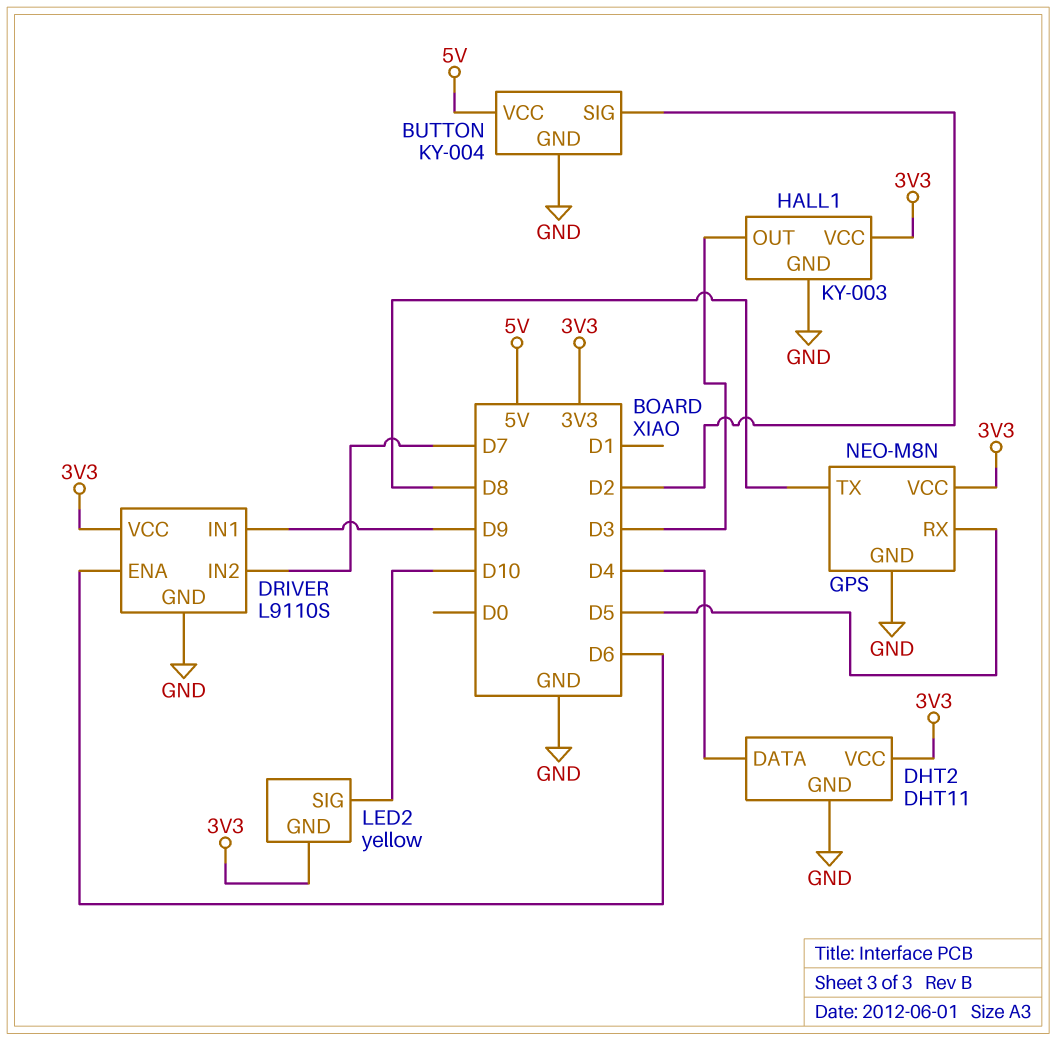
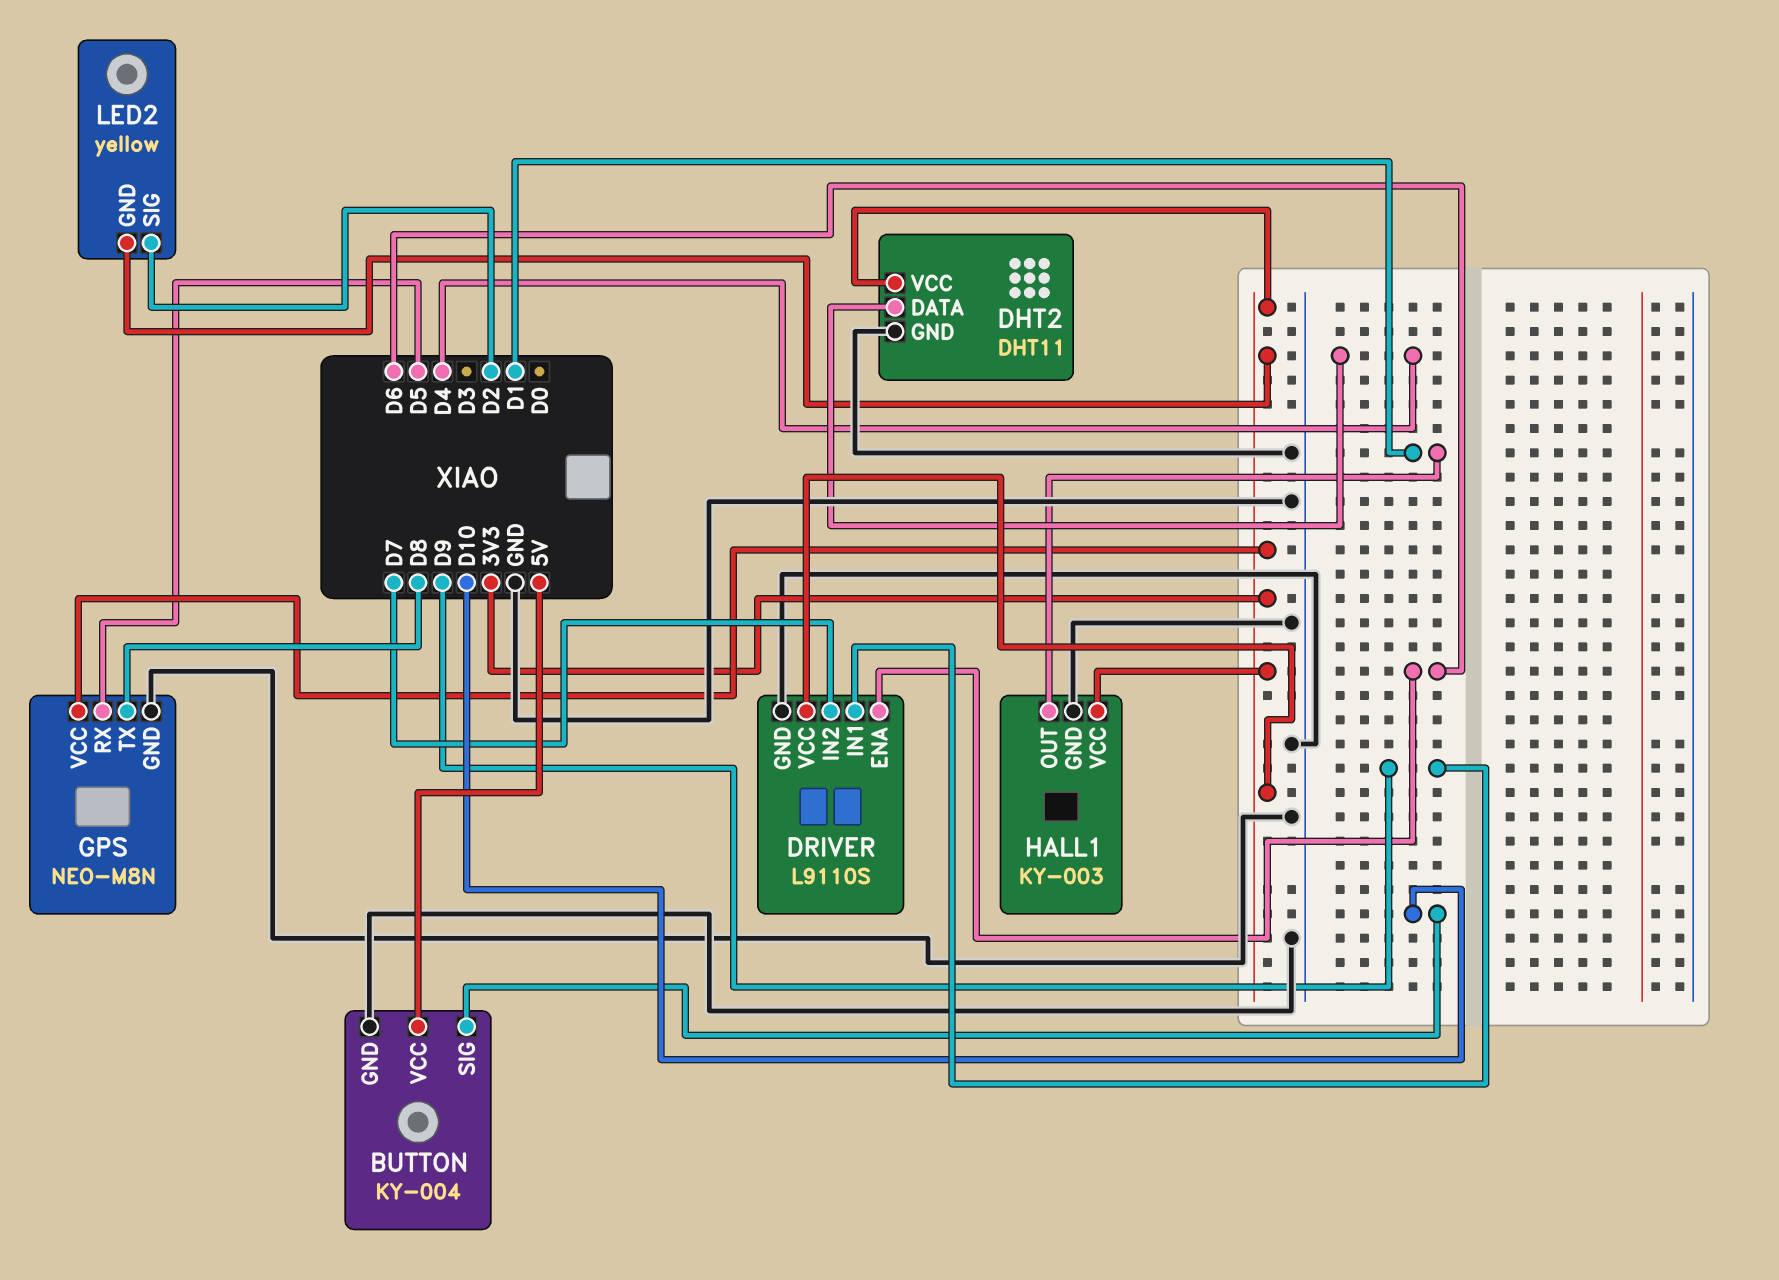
BUTTON pin SIG: D2 -> D10
HALL1 pin OUT: D3 -> D1
LED2 pin SIG: D10 -> D2

